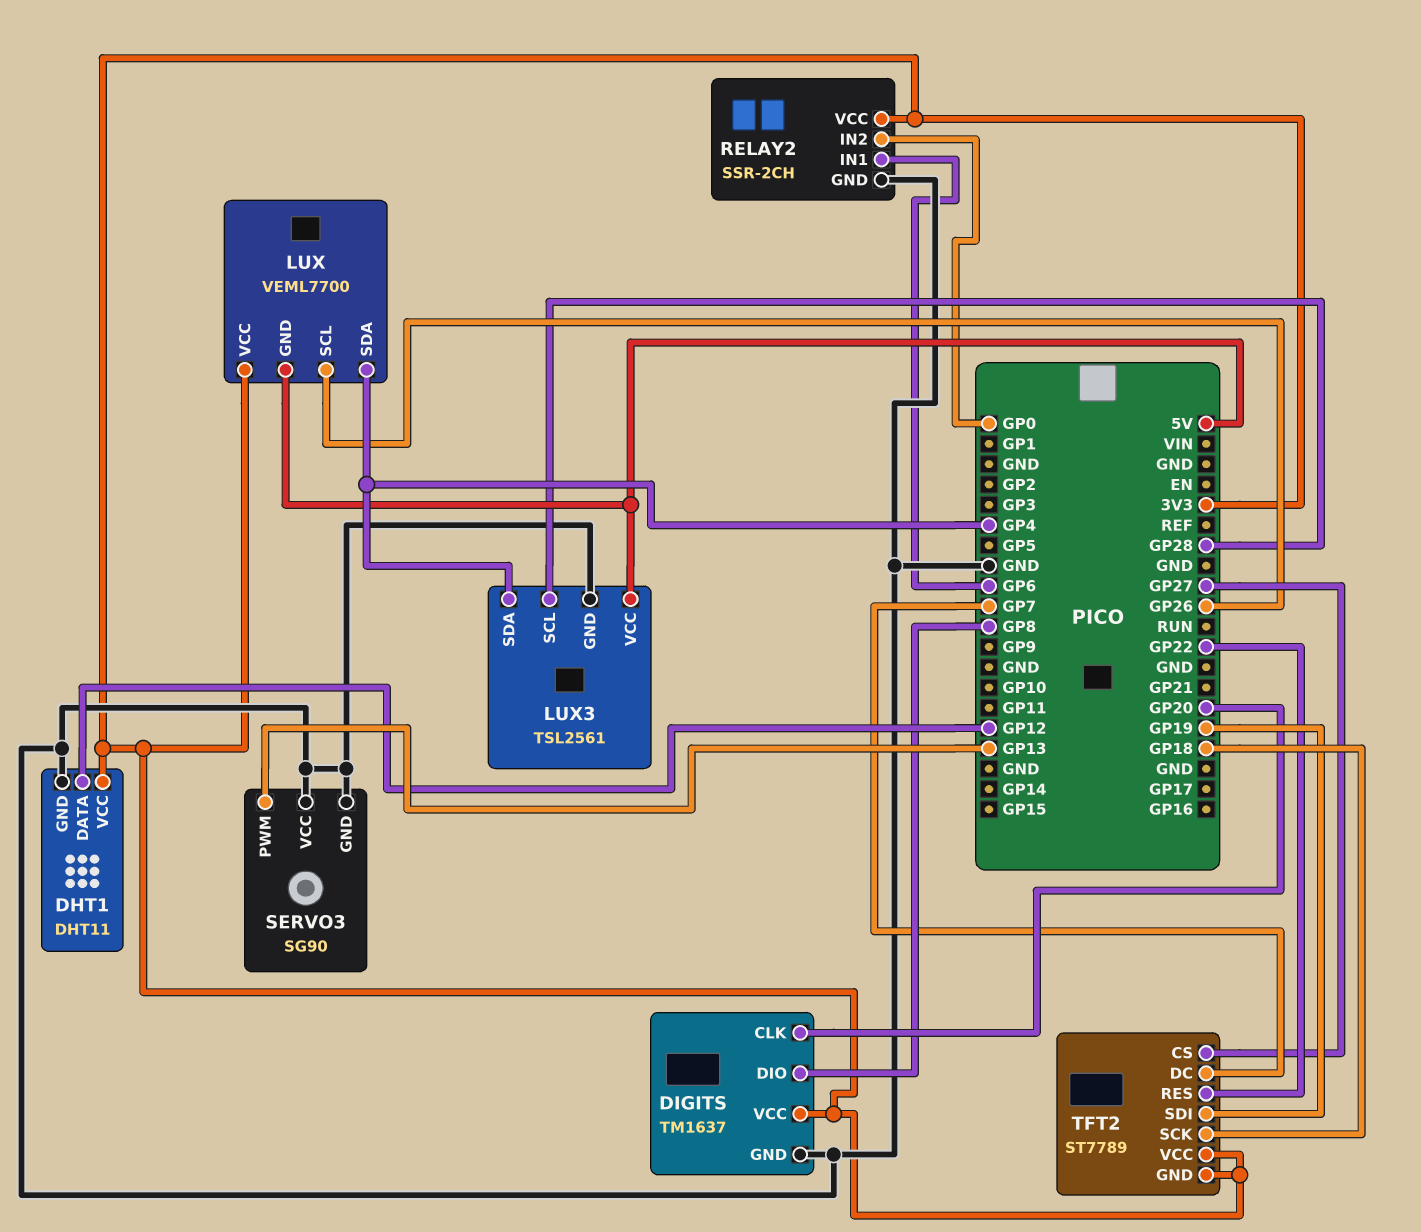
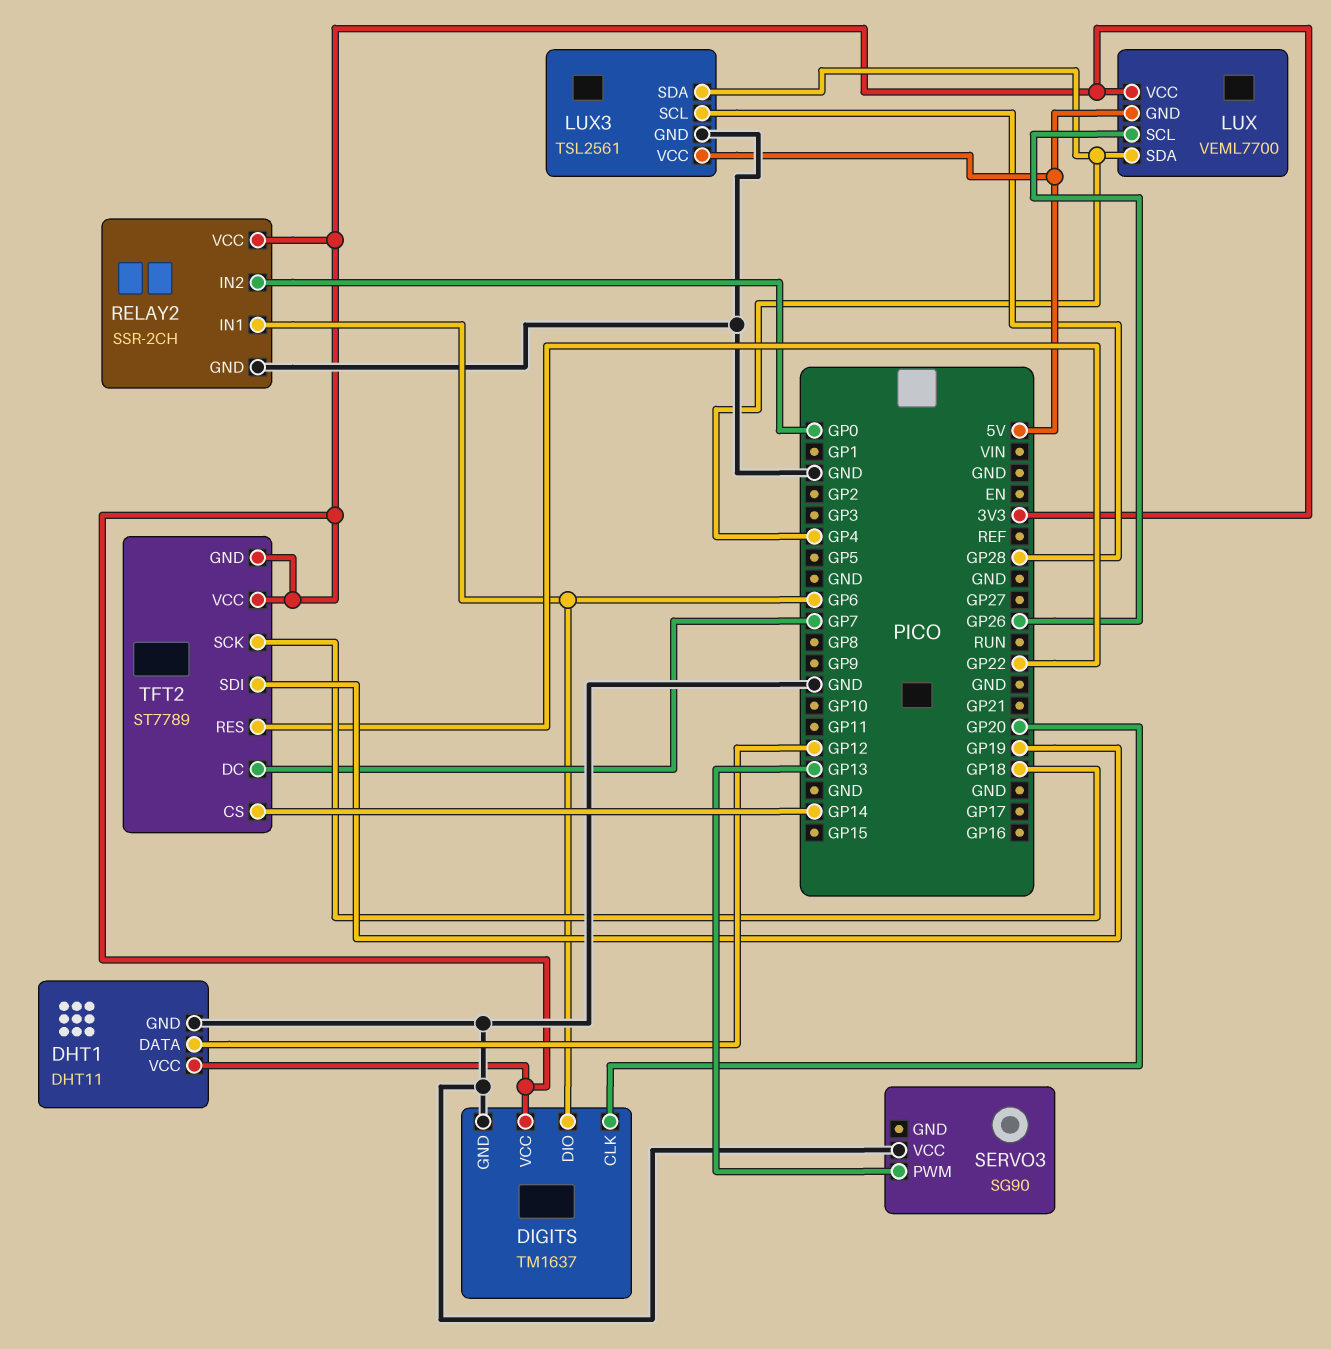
DIGITS pin DIO: GP8 -> GP6
SERVO3 pin GND: GND -> none
TFT2 pin CS: GP27 -> GP14

